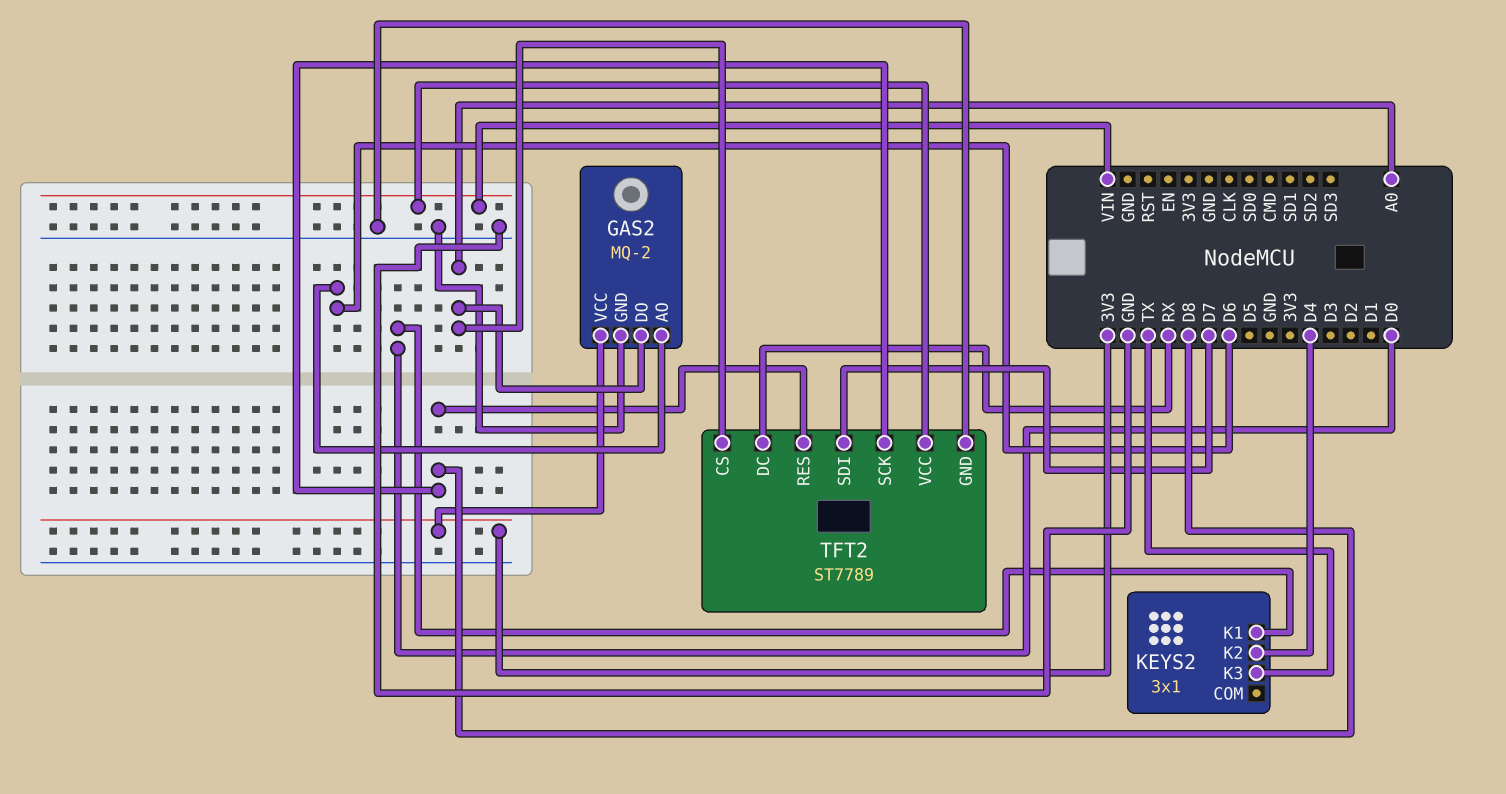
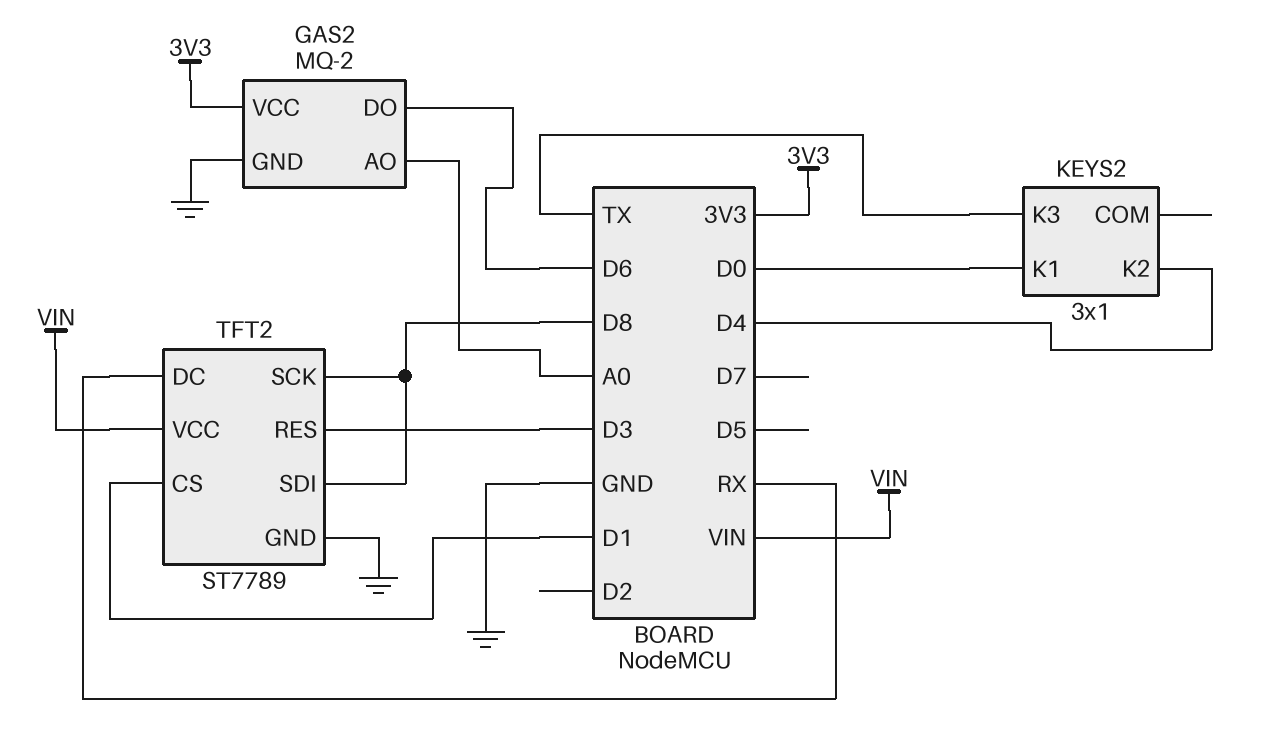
GAS2 pin AO: D6 -> A0
GAS2 pin DO: A0 -> D6
TFT2 pin CS: A0 -> D1
TFT2 pin RES: D8 -> D3
TFT2 pin SDI: D7 -> D8

